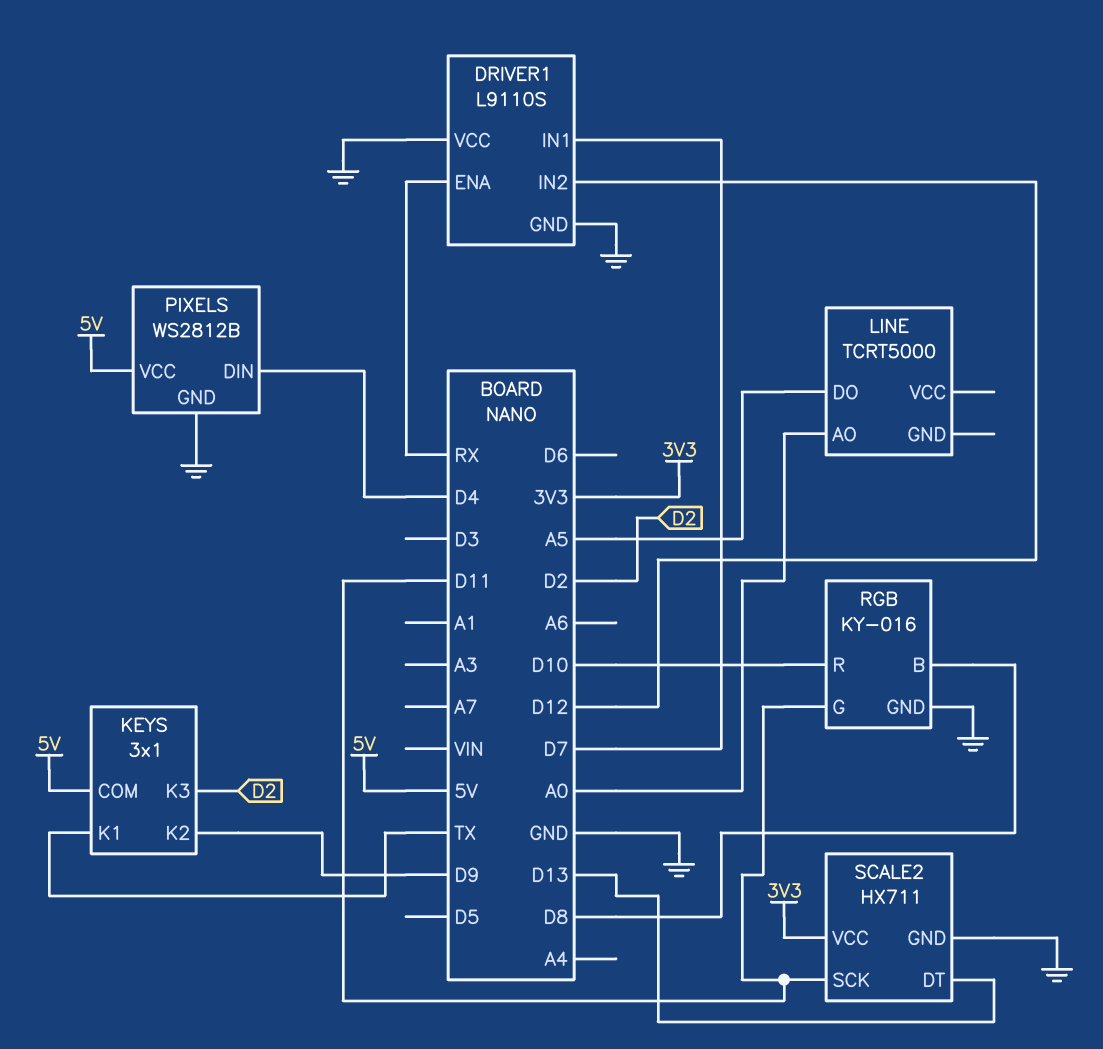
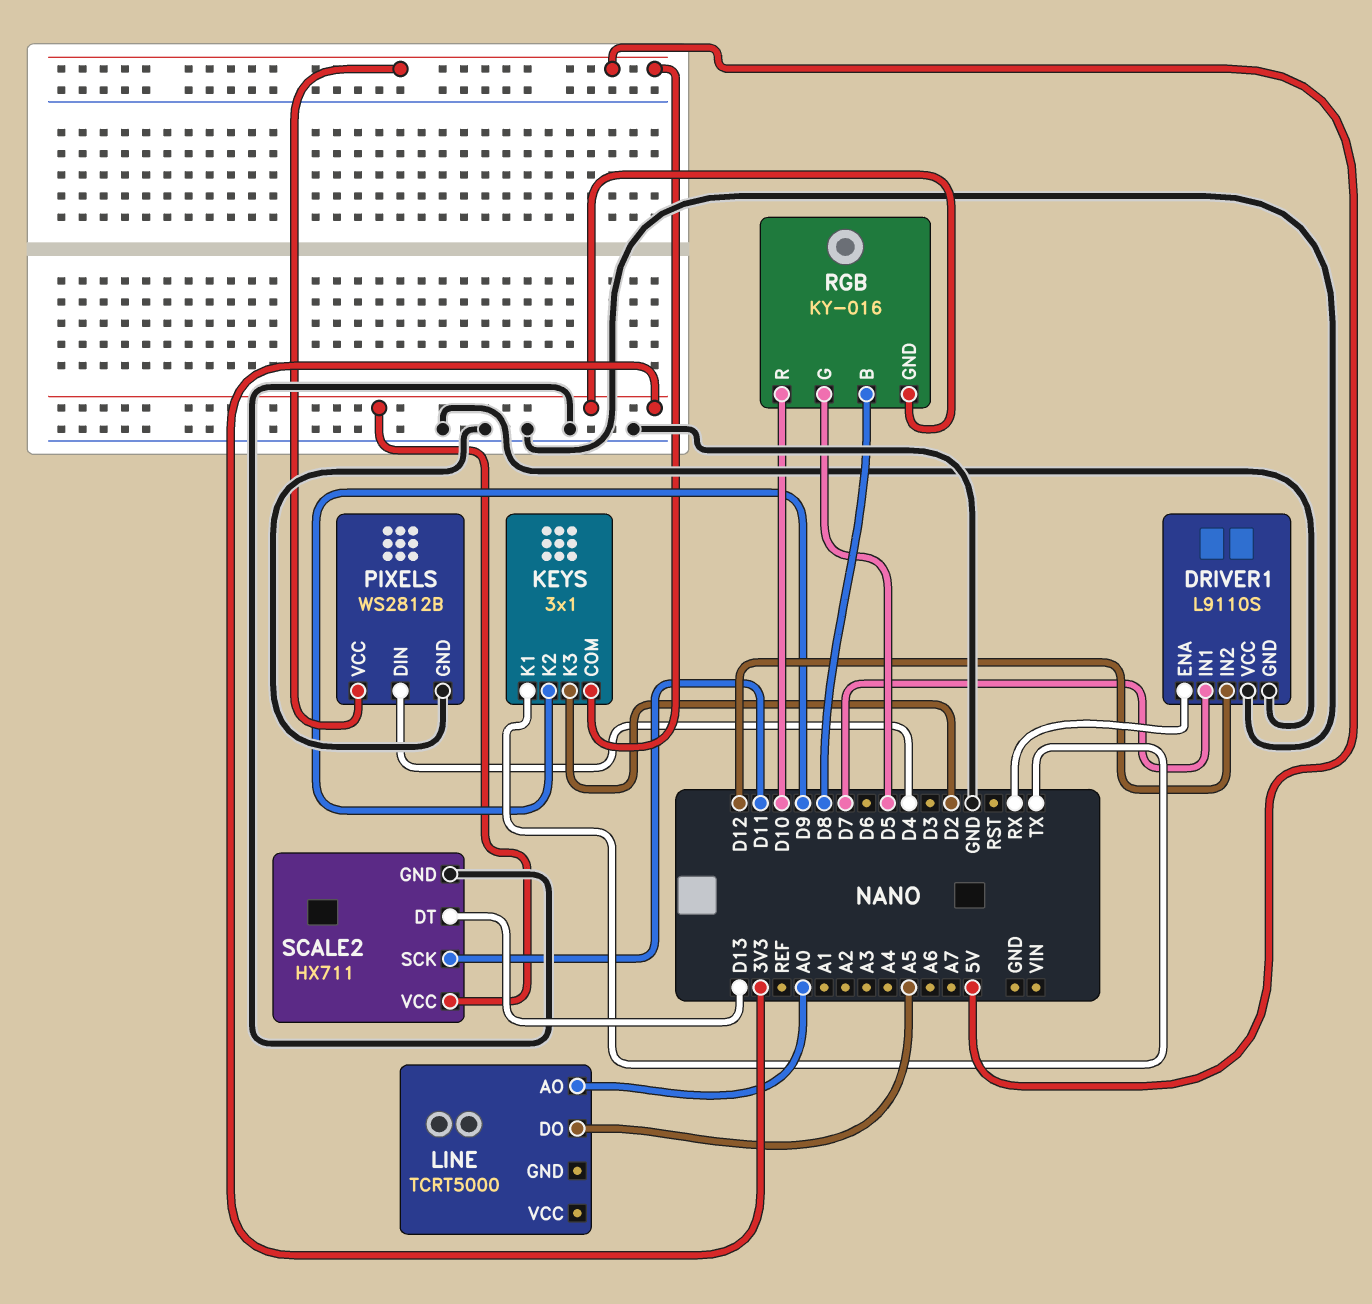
RGB pin G: D11 -> D5
RGB pin GND: GND -> 3V3

